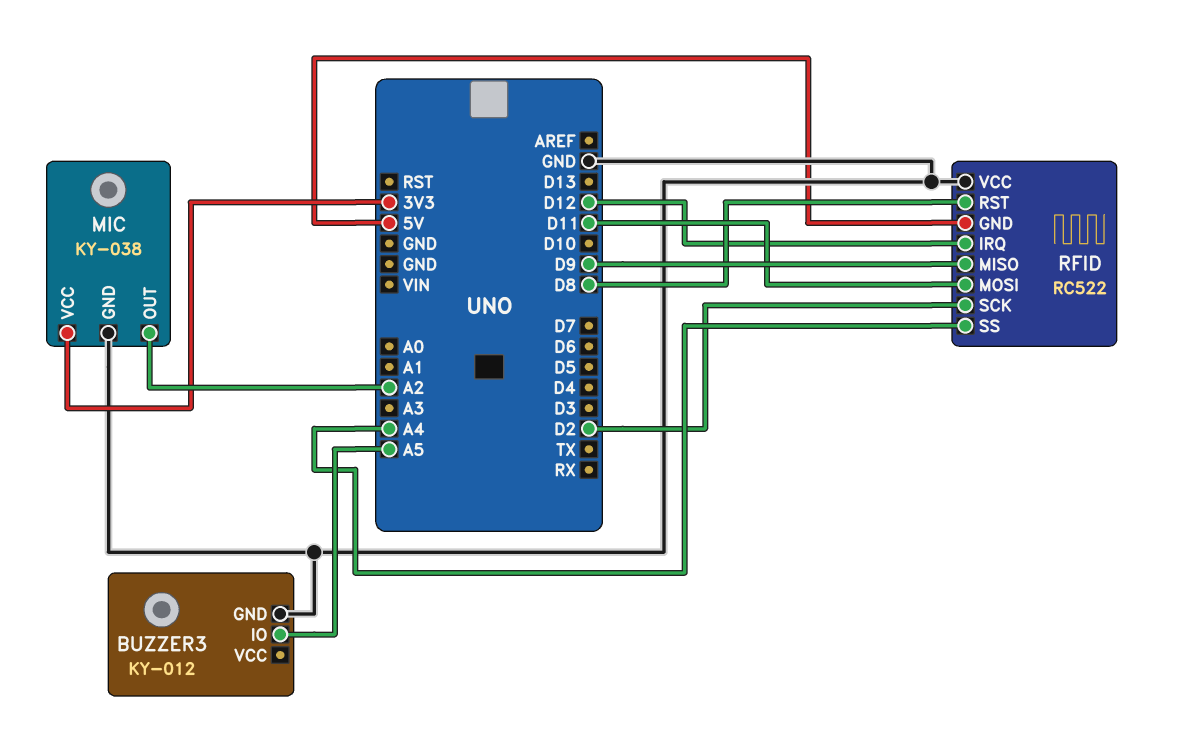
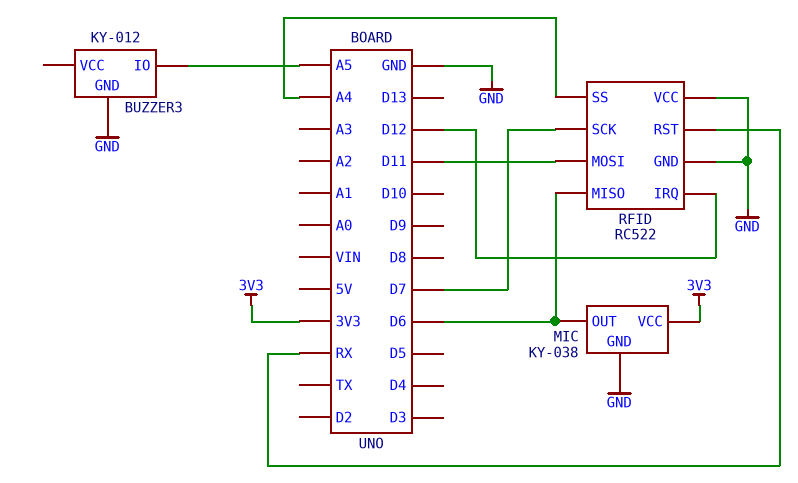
MIC pin OUT: A2 -> D6
RFID pin GND: 5V -> GND
RFID pin MISO: D9 -> D6
RFID pin RST: D8 -> RX
RFID pin SCK: D2 -> D7

